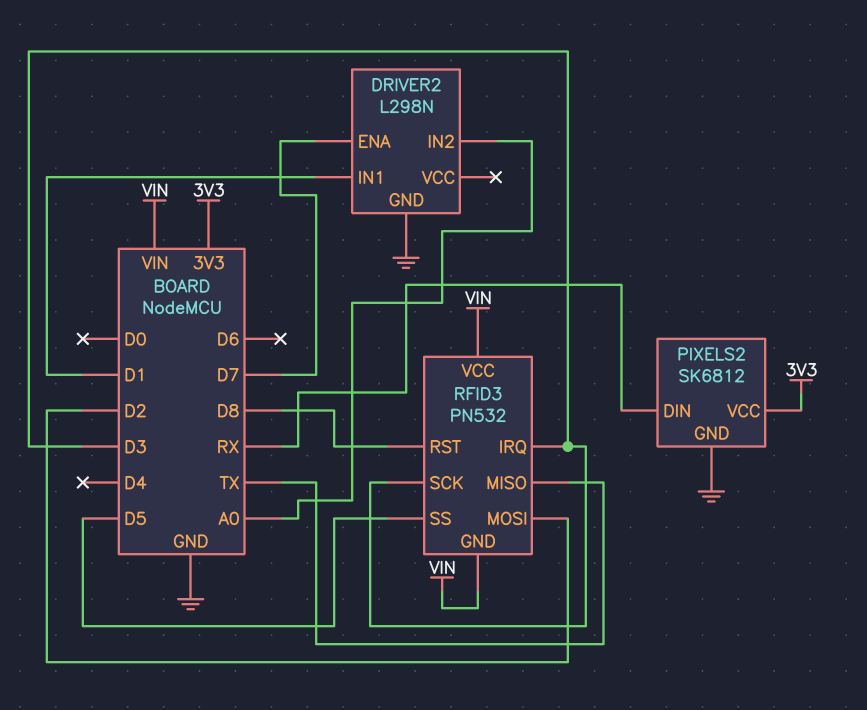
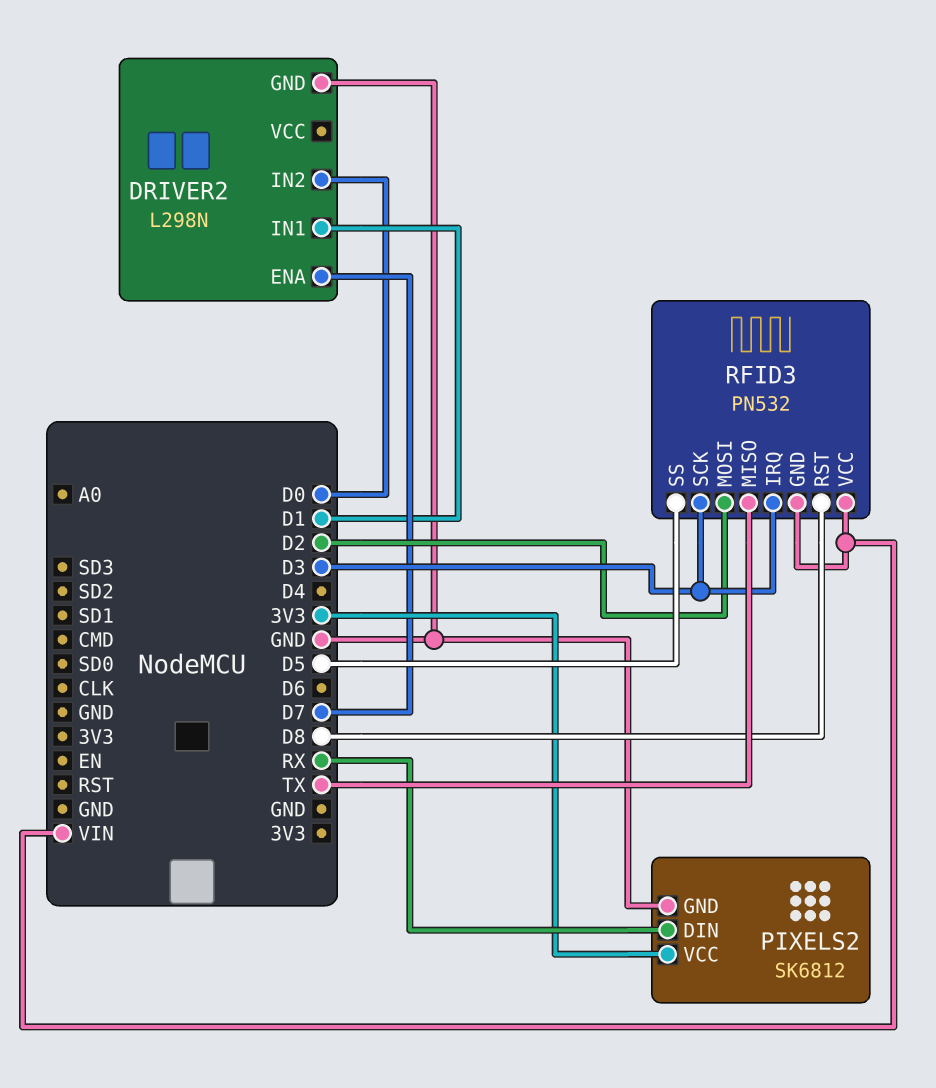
DRIVER2 pin IN2: A0 -> D0

